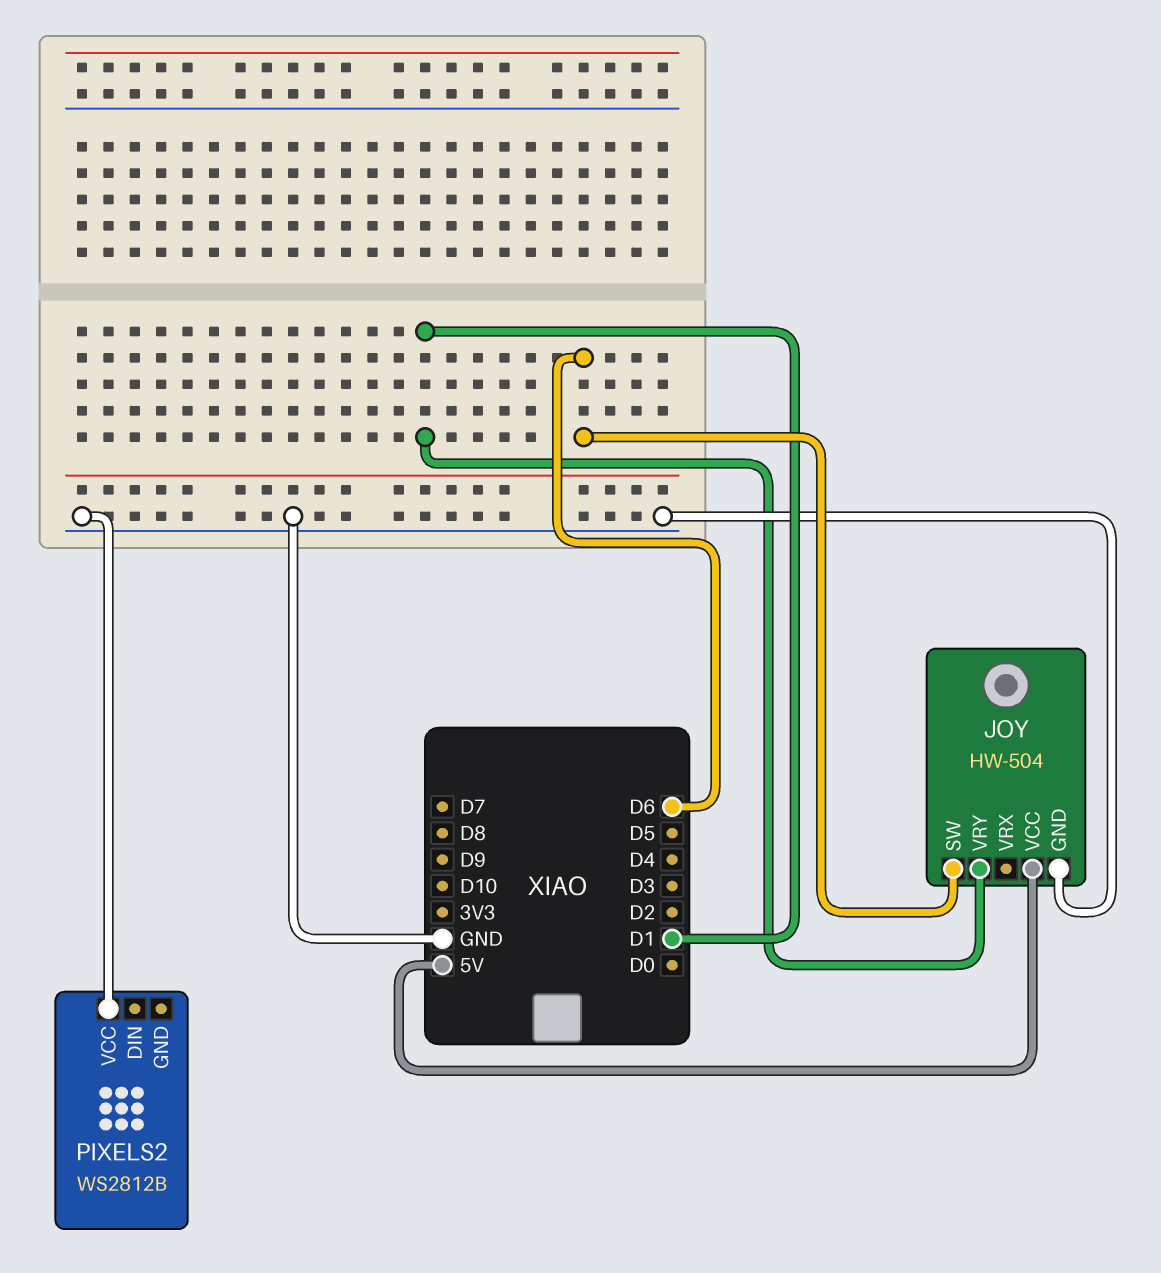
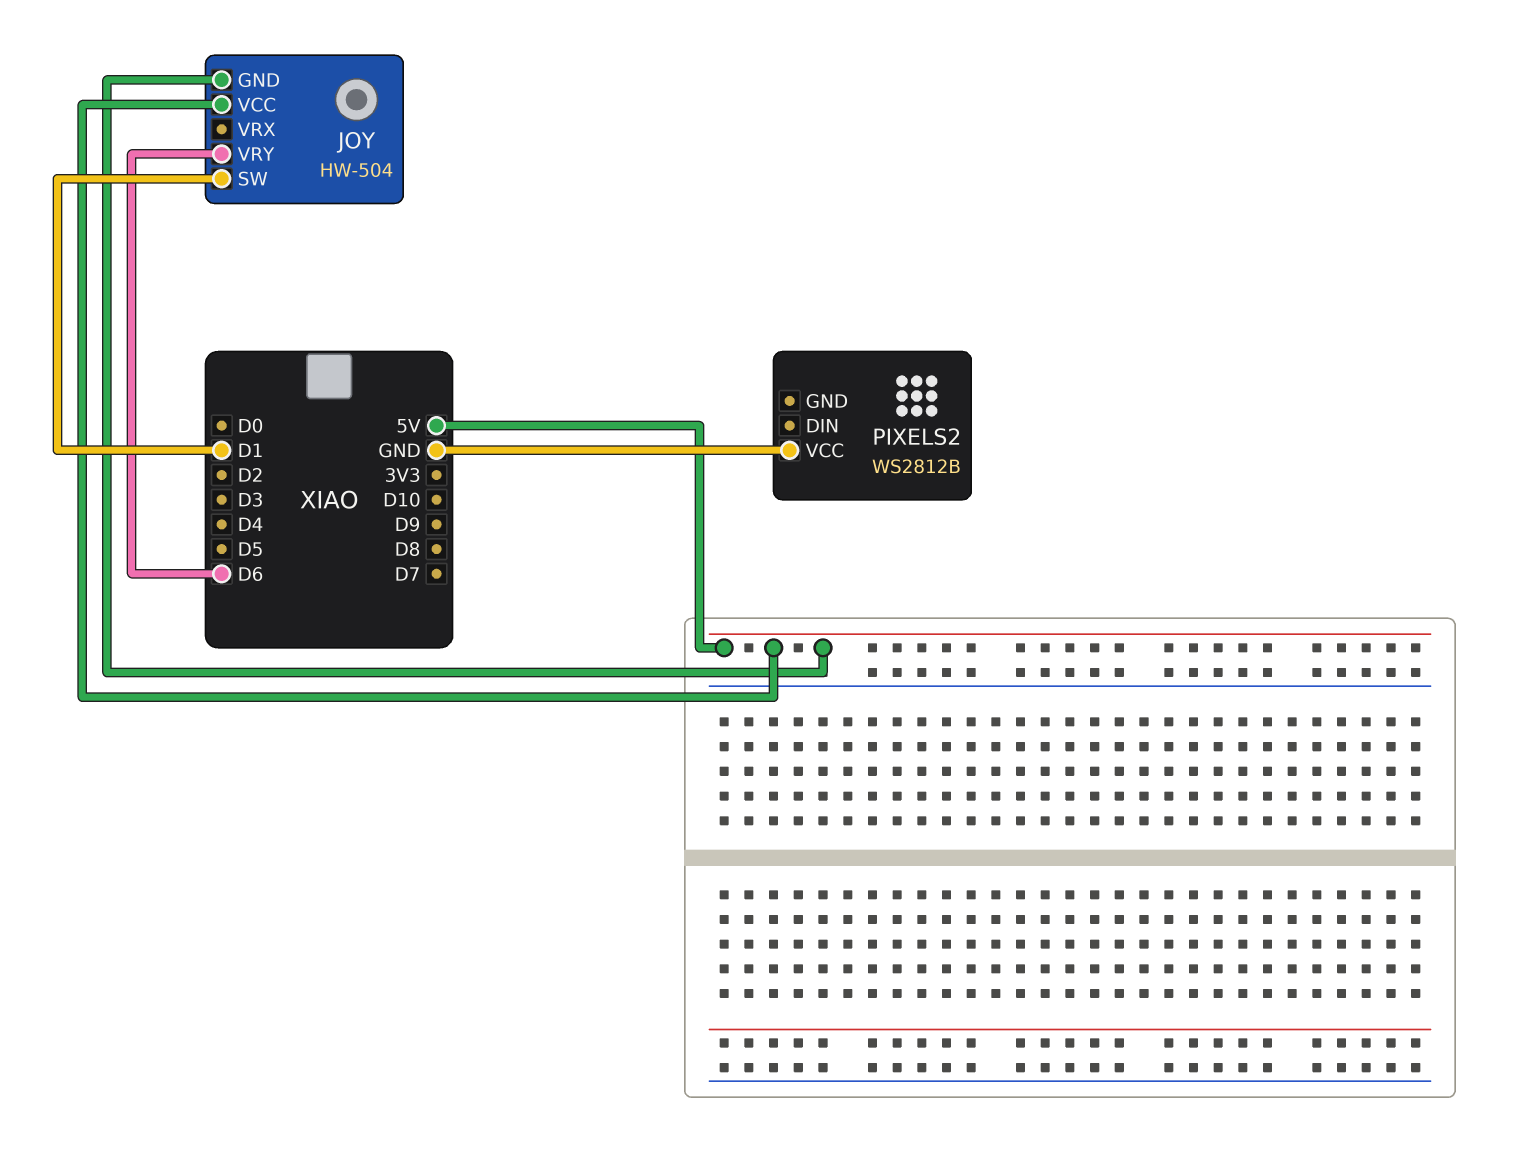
JOY pin GND: GND -> 5V
JOY pin SW: D6 -> D1
JOY pin VRY: D1 -> D6

